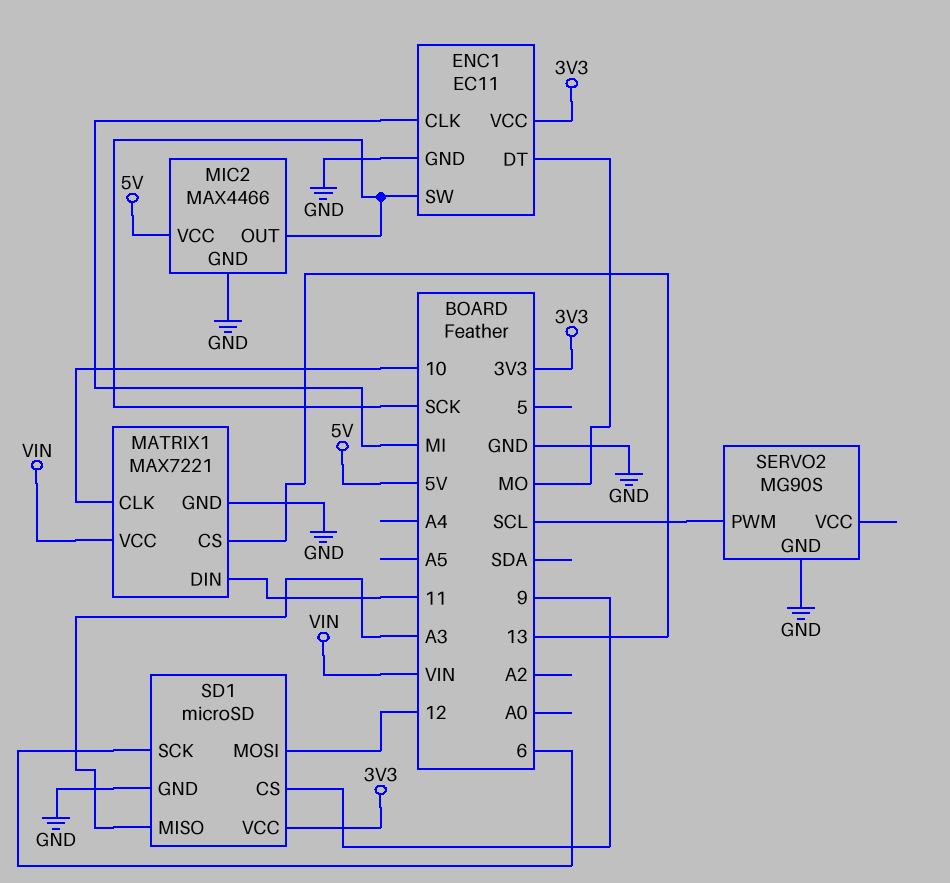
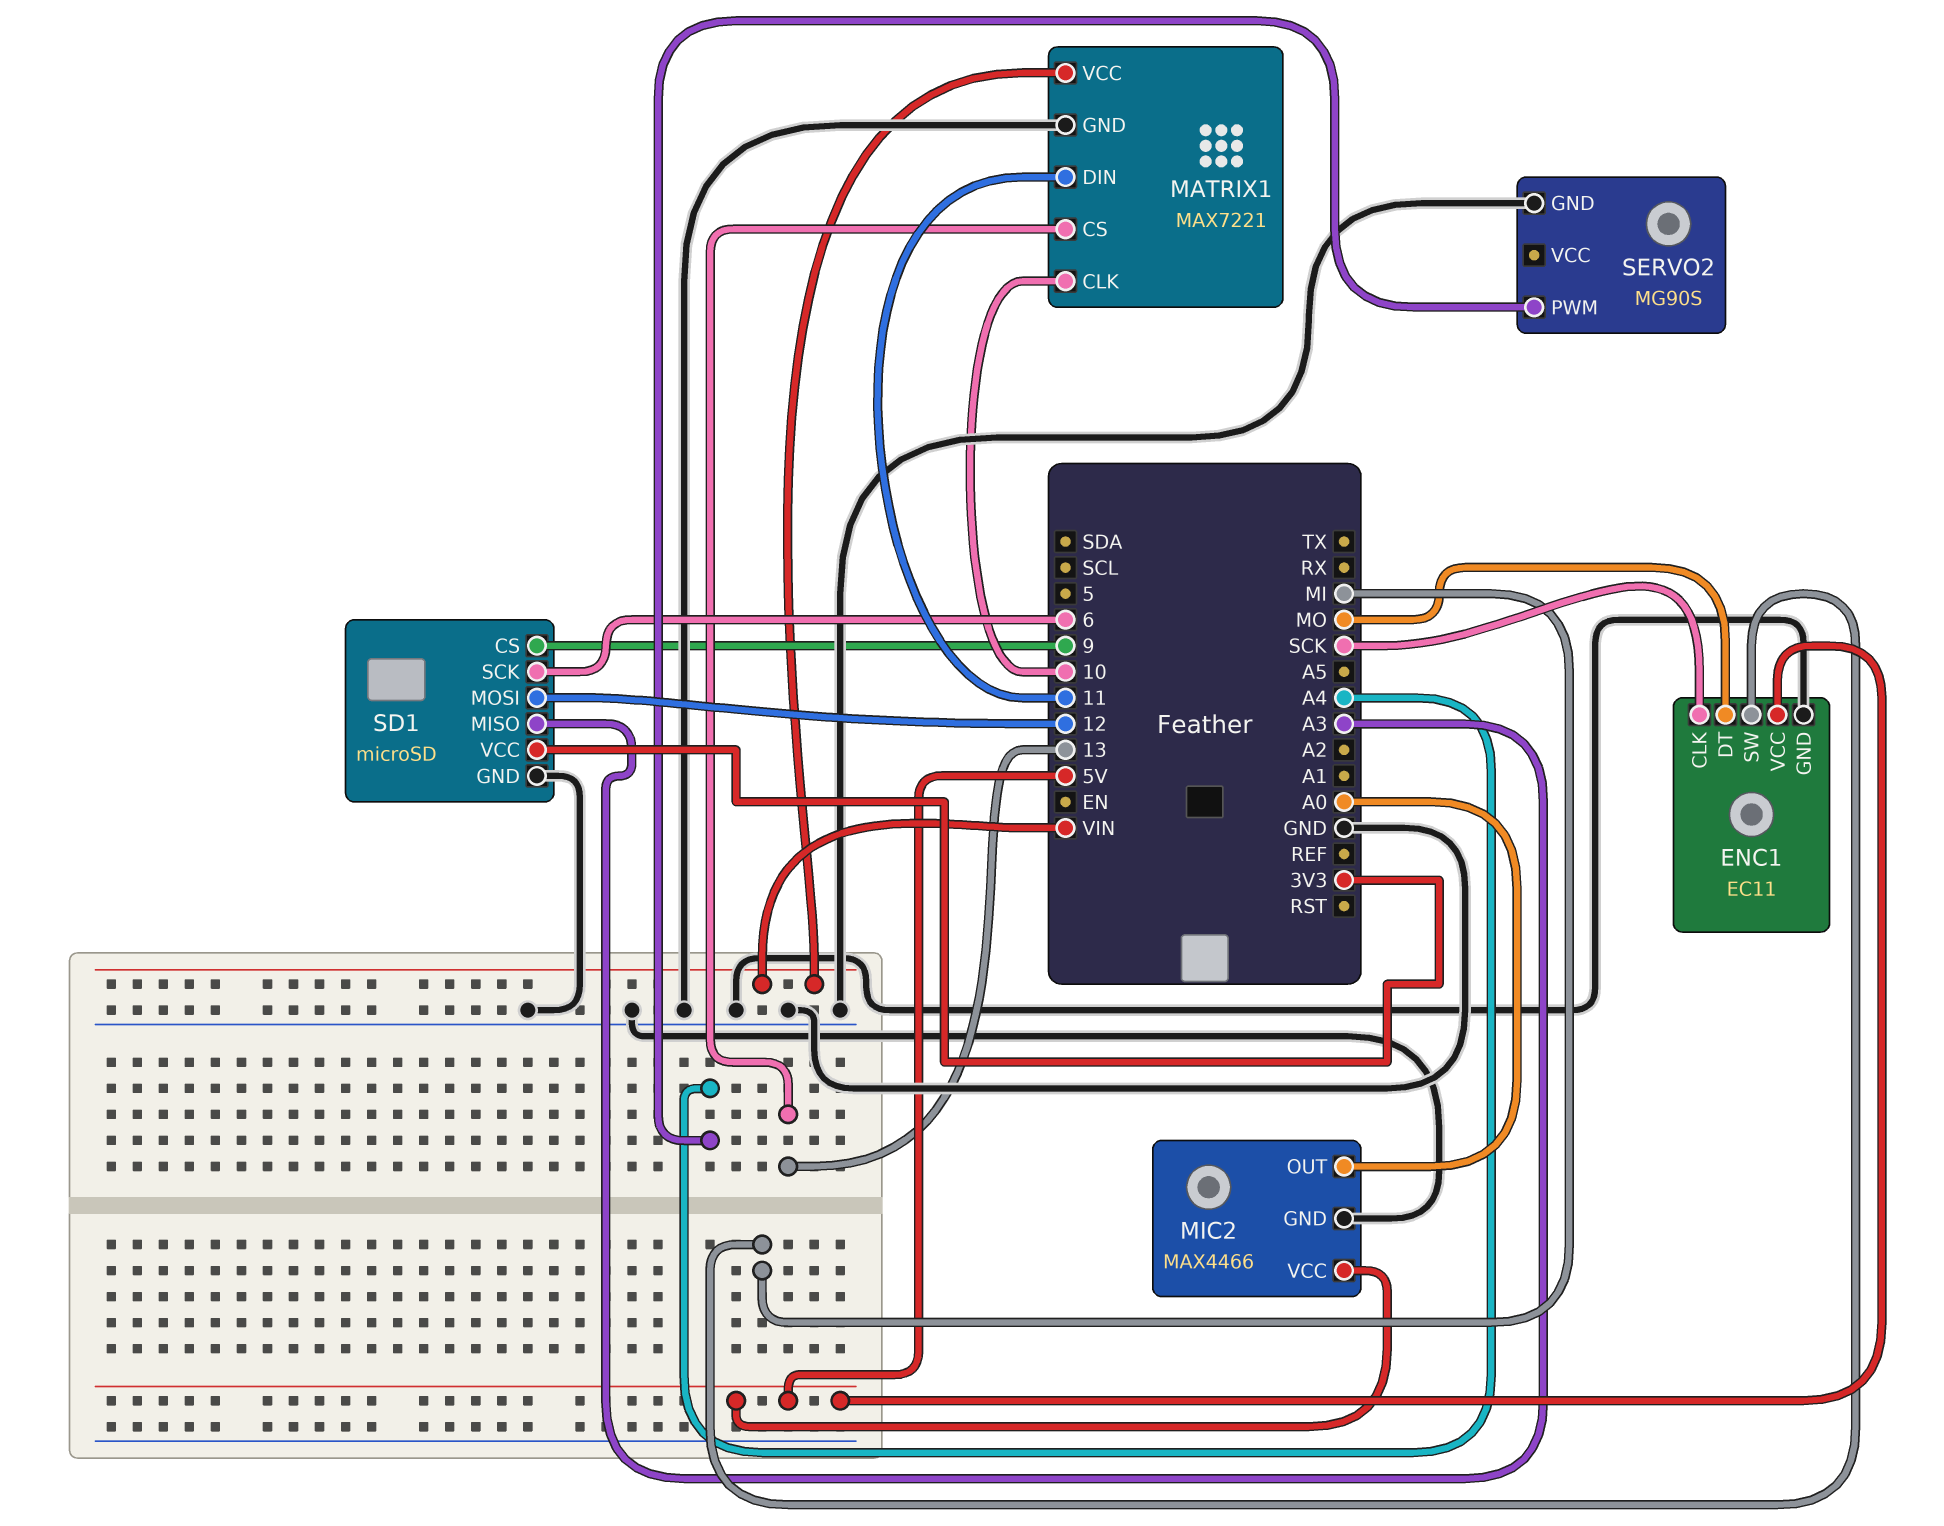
ENC1 pin CLK: MI -> SCK
ENC1 pin SW: SCK -> MI
ENC1 pin VCC: 3V3 -> 5V
MIC2 pin OUT: SCK -> A0
SERVO2 pin PWM: SCL -> A4

